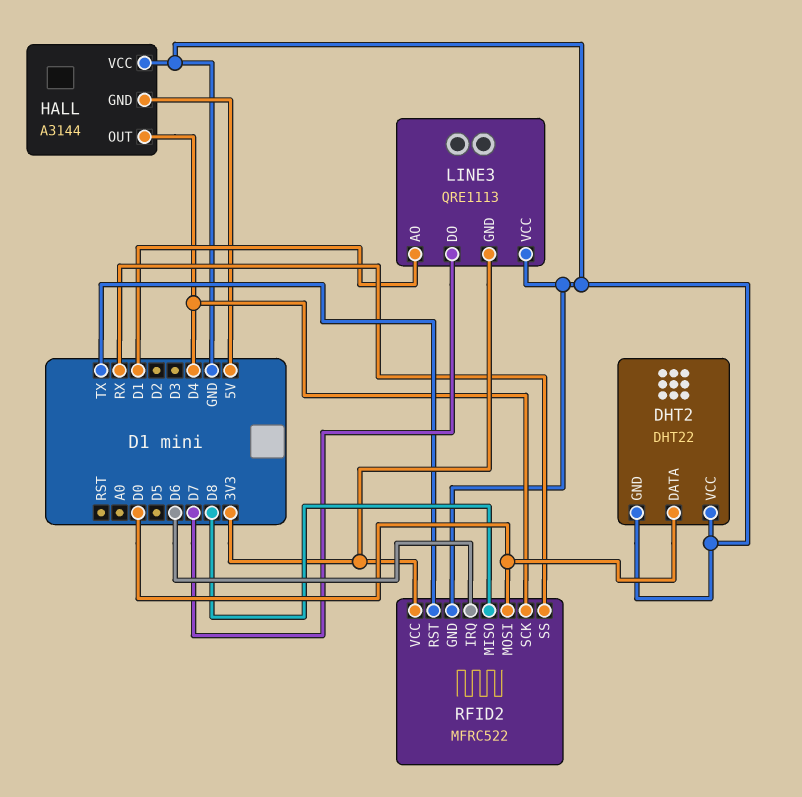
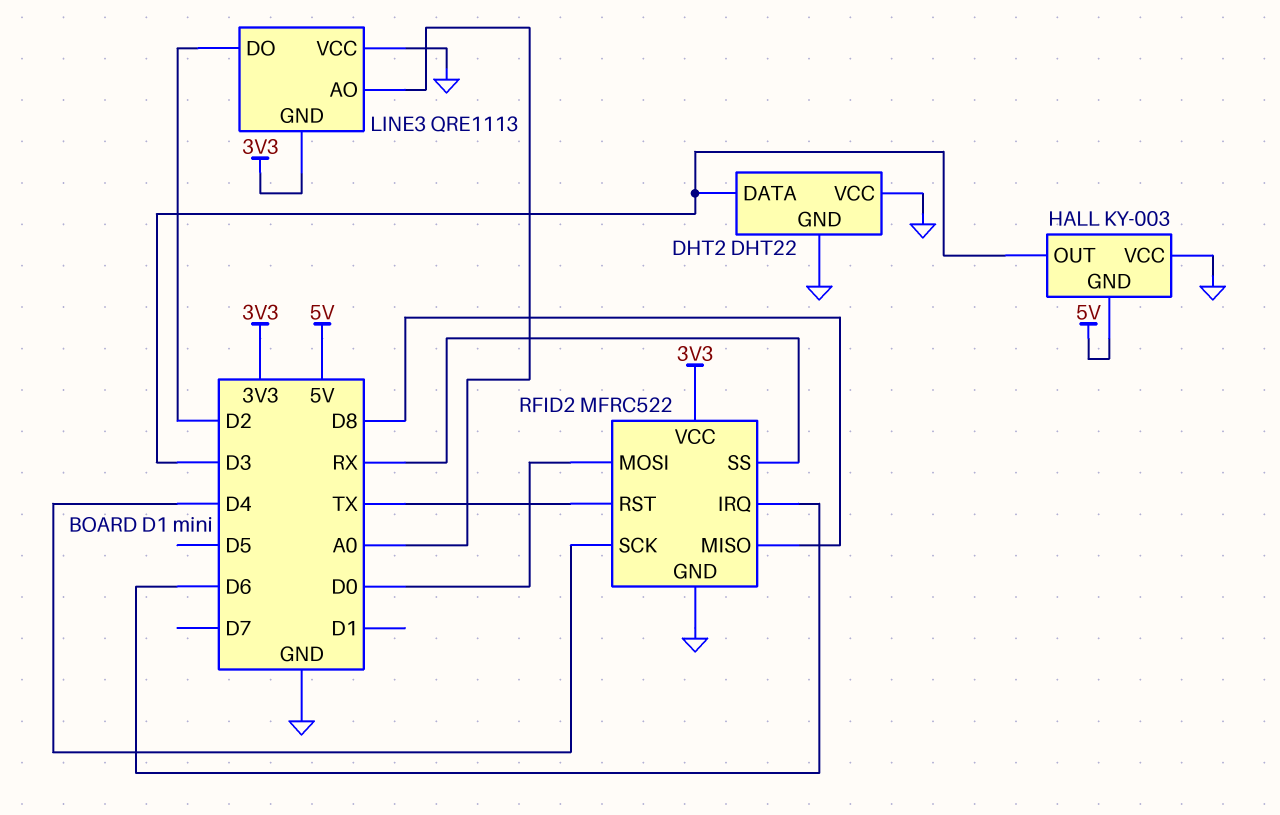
DHT2 pin DATA: D0 -> D3
HALL: A3144 -> KY-003
HALL pin OUT: D4 -> D3
LINE3 pin AO: D1 -> A0
LINE3 pin DO: D7 -> D2

